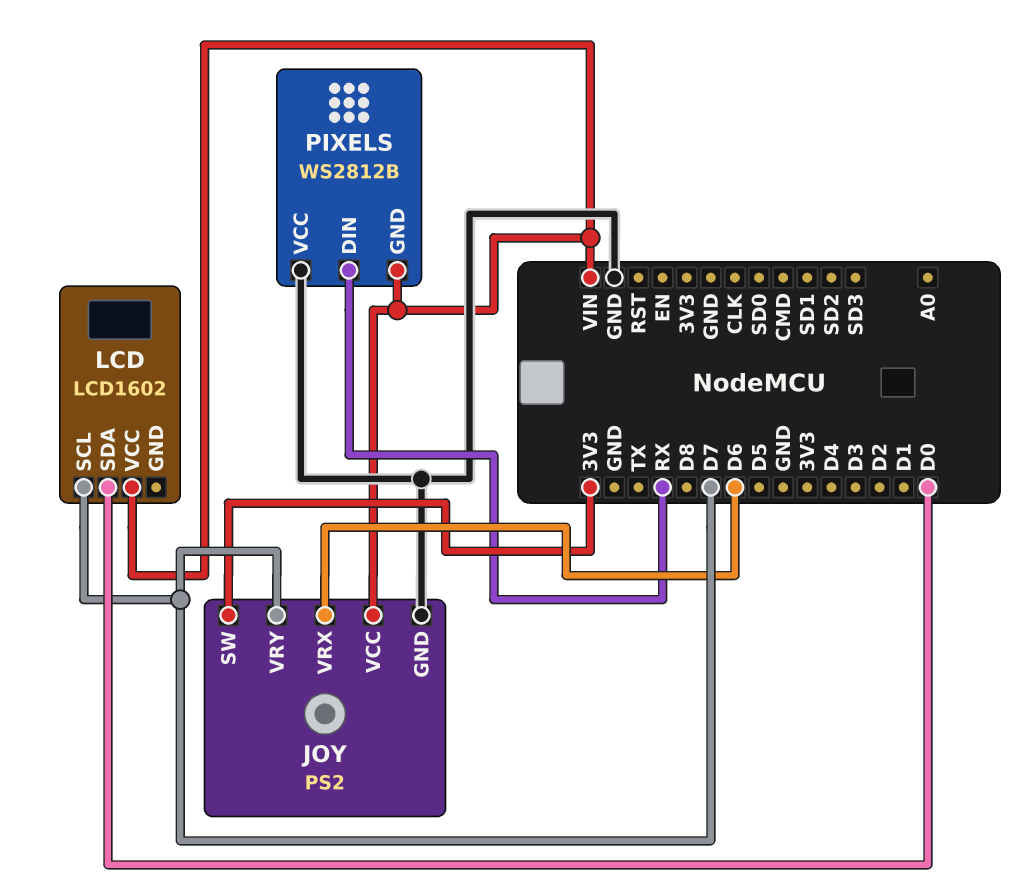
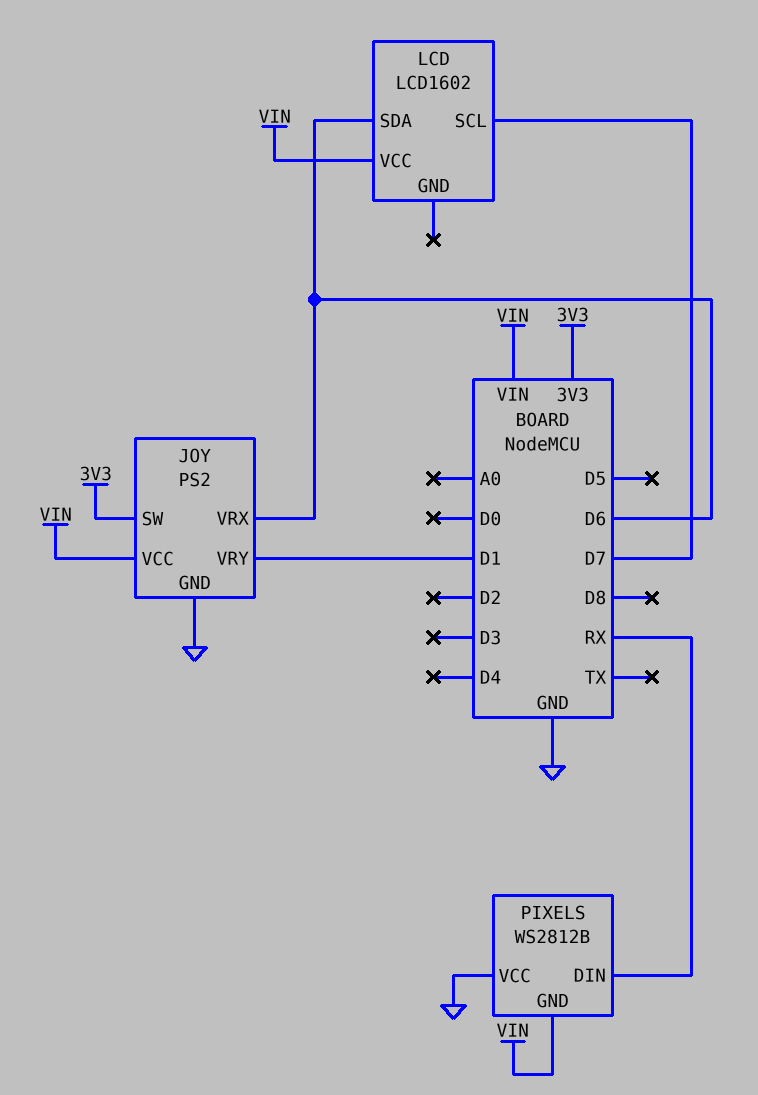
JOY pin VRY: D7 -> D1
LCD pin SDA: D0 -> D6

